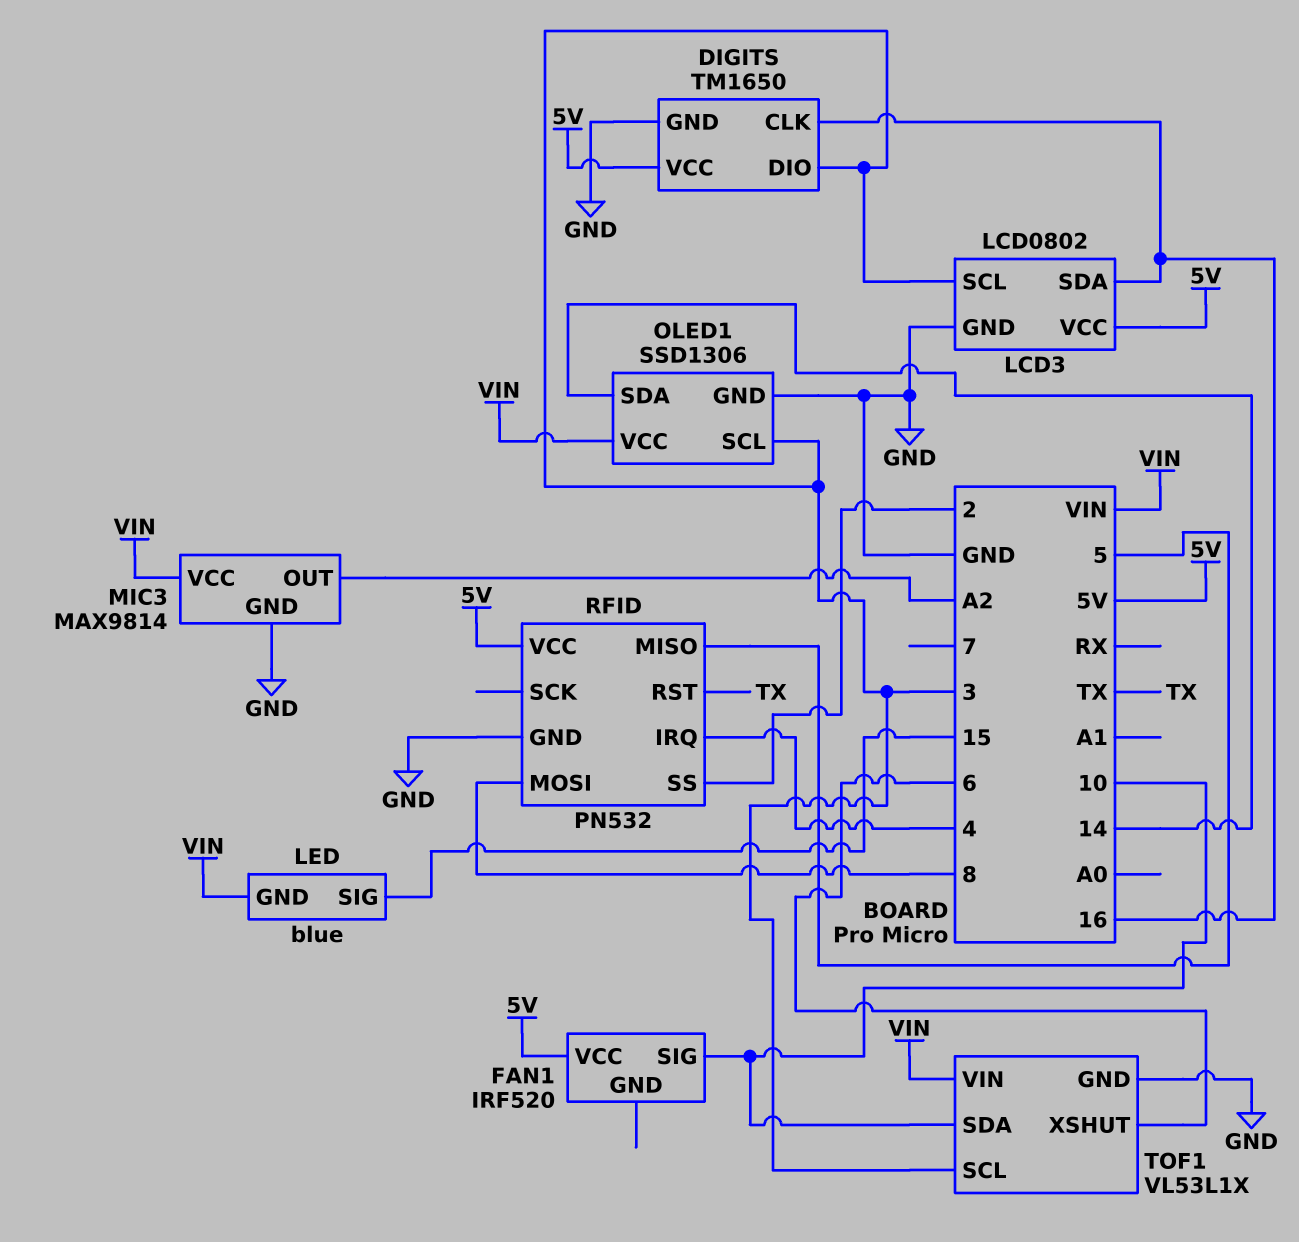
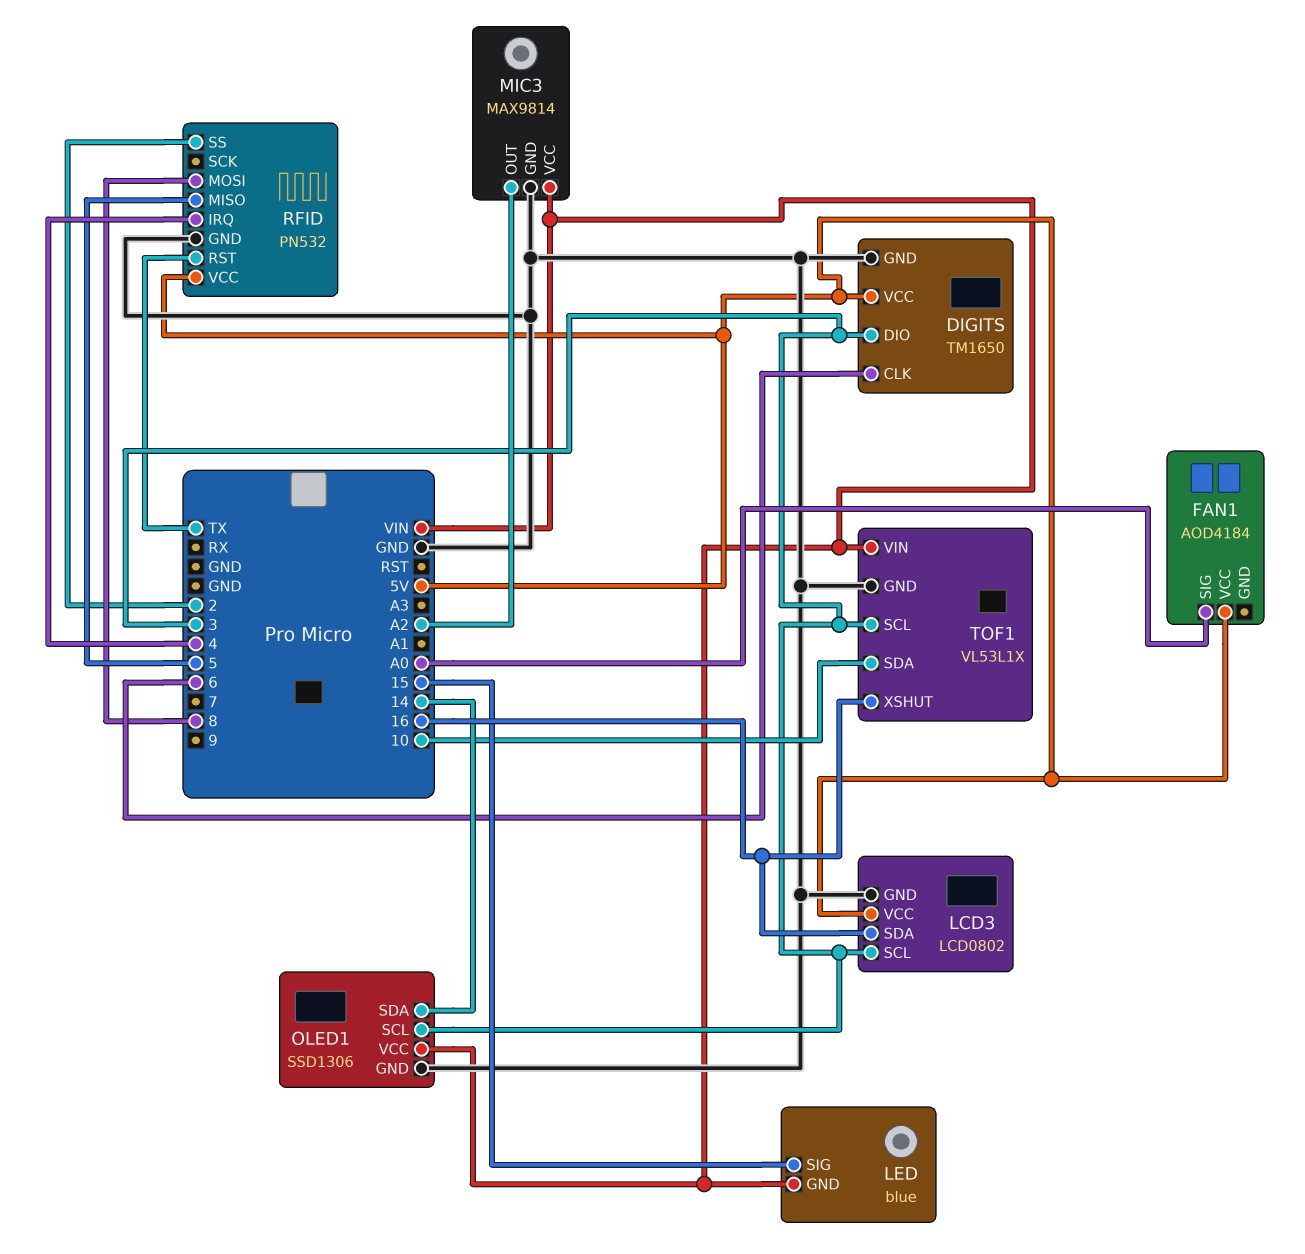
DIGITS pin CLK: 16 -> 6
FAN1: IRF520 -> AOD4184
FAN1 pin SIG: 10 -> A0
TOF1 pin XSHUT: 6 -> 16

